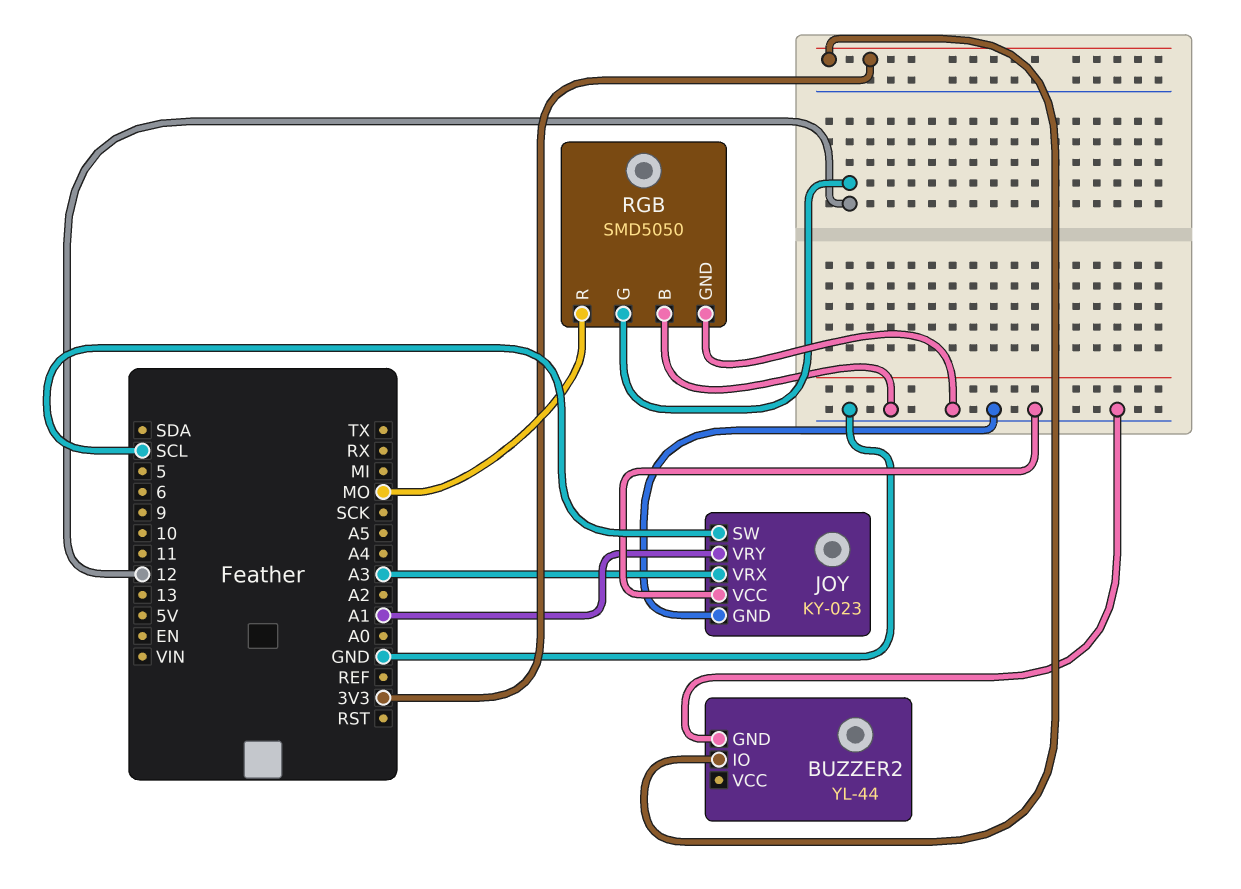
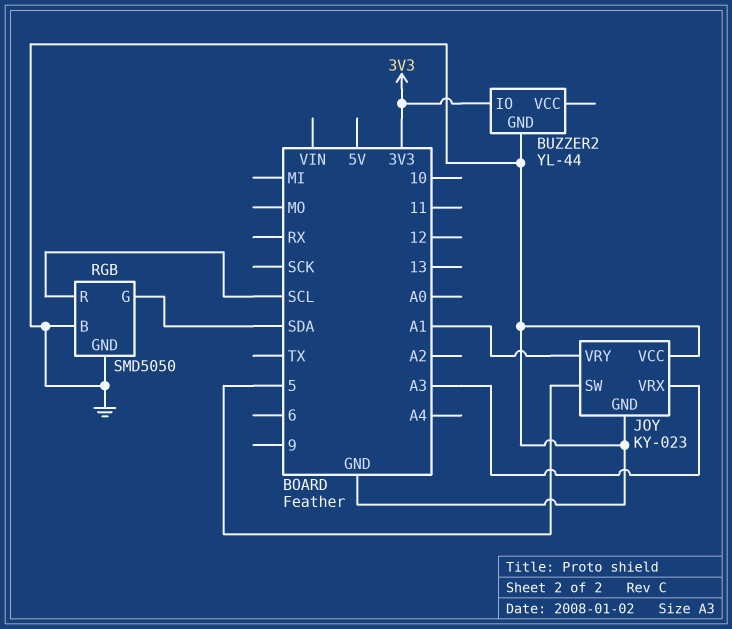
JOY pin SW: SCL -> 5
RGB pin G: 12 -> SDA
RGB pin R: MO -> SCL

